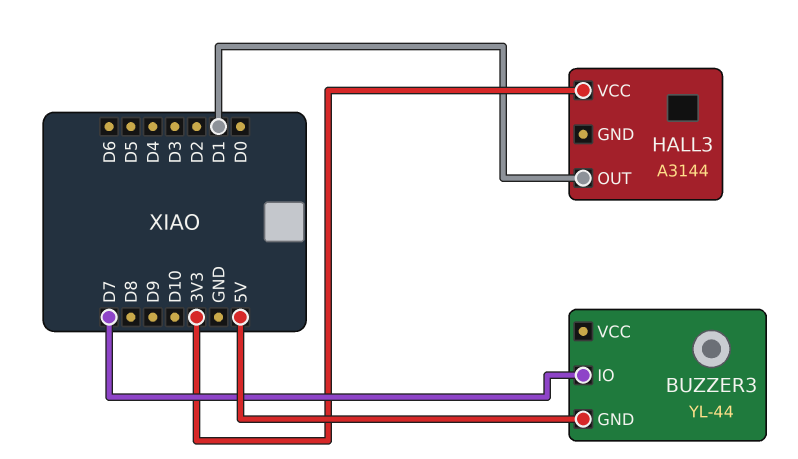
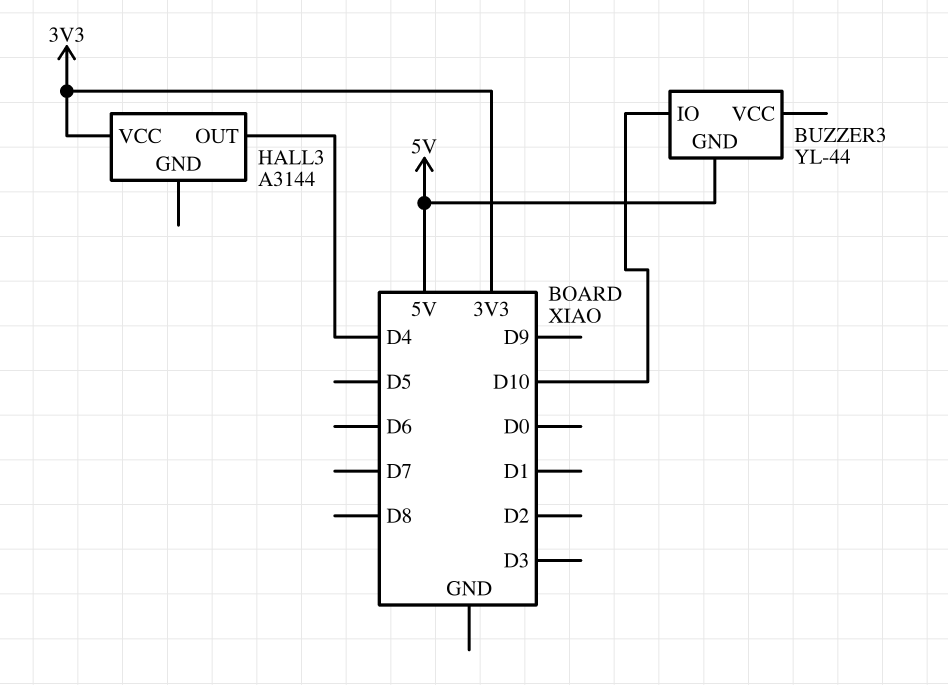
BUZZER3 pin IO: D7 -> D10
HALL3 pin OUT: D1 -> D4

